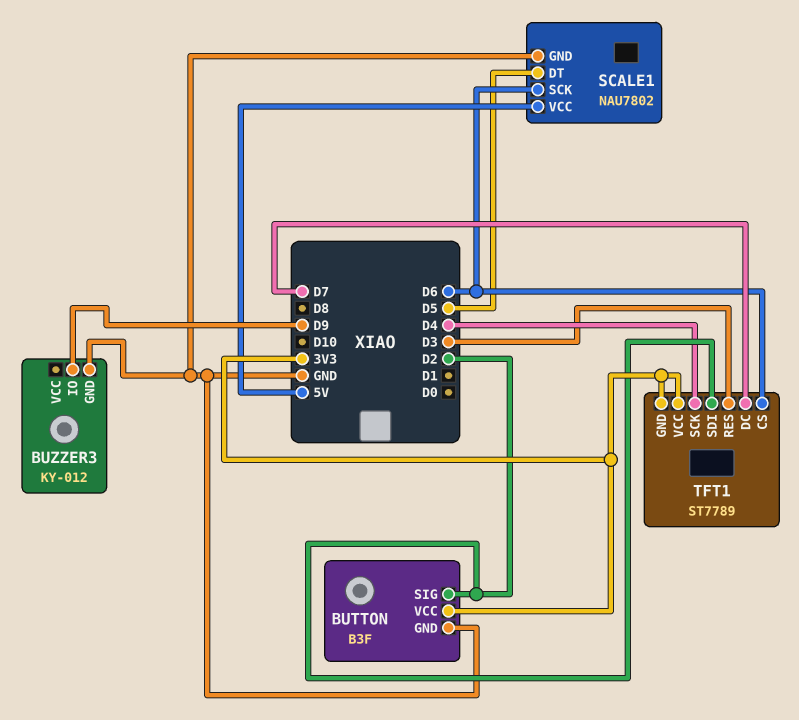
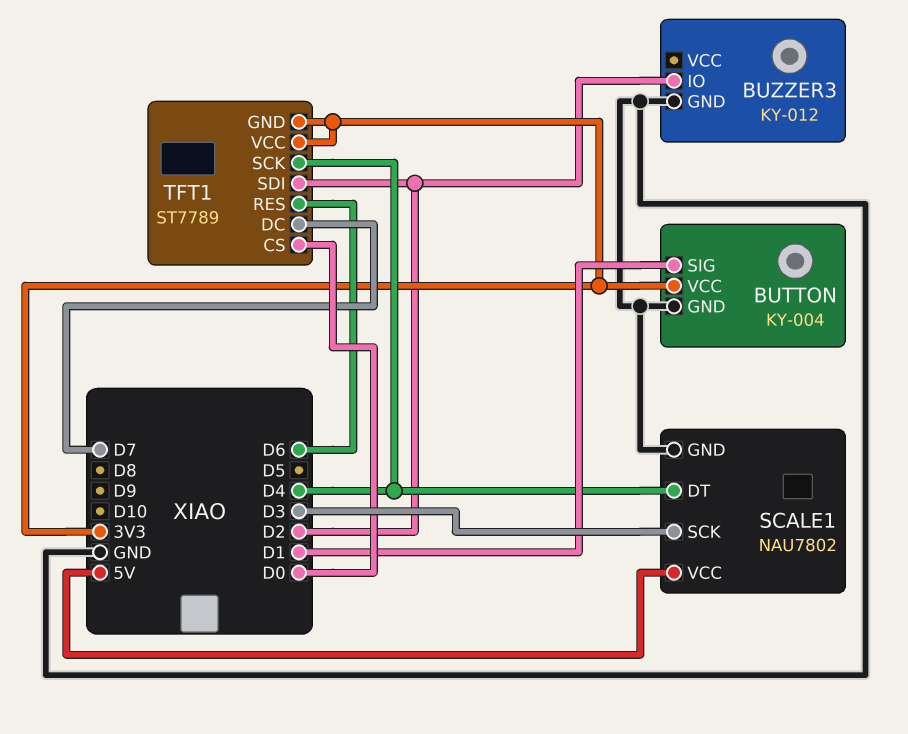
BUTTON: B3F -> KY-004
BUTTON pin SIG: D2 -> D1
BUZZER3 pin IO: D9 -> D2
SCALE1 pin DT: D5 -> D4
SCALE1 pin SCK: D6 -> D3
TFT1 pin CS: D6 -> D0
TFT1 pin RES: D3 -> D6

